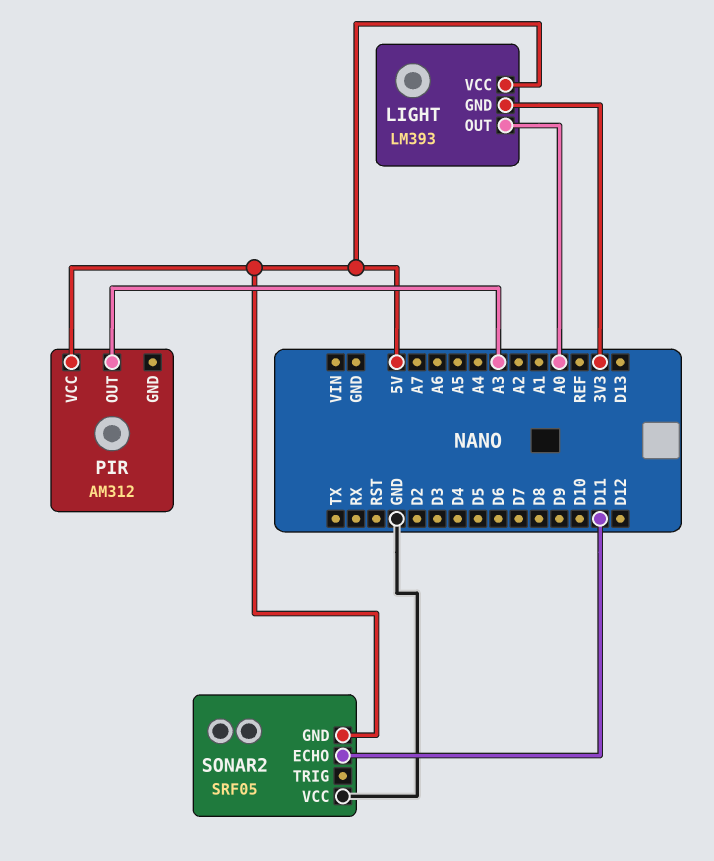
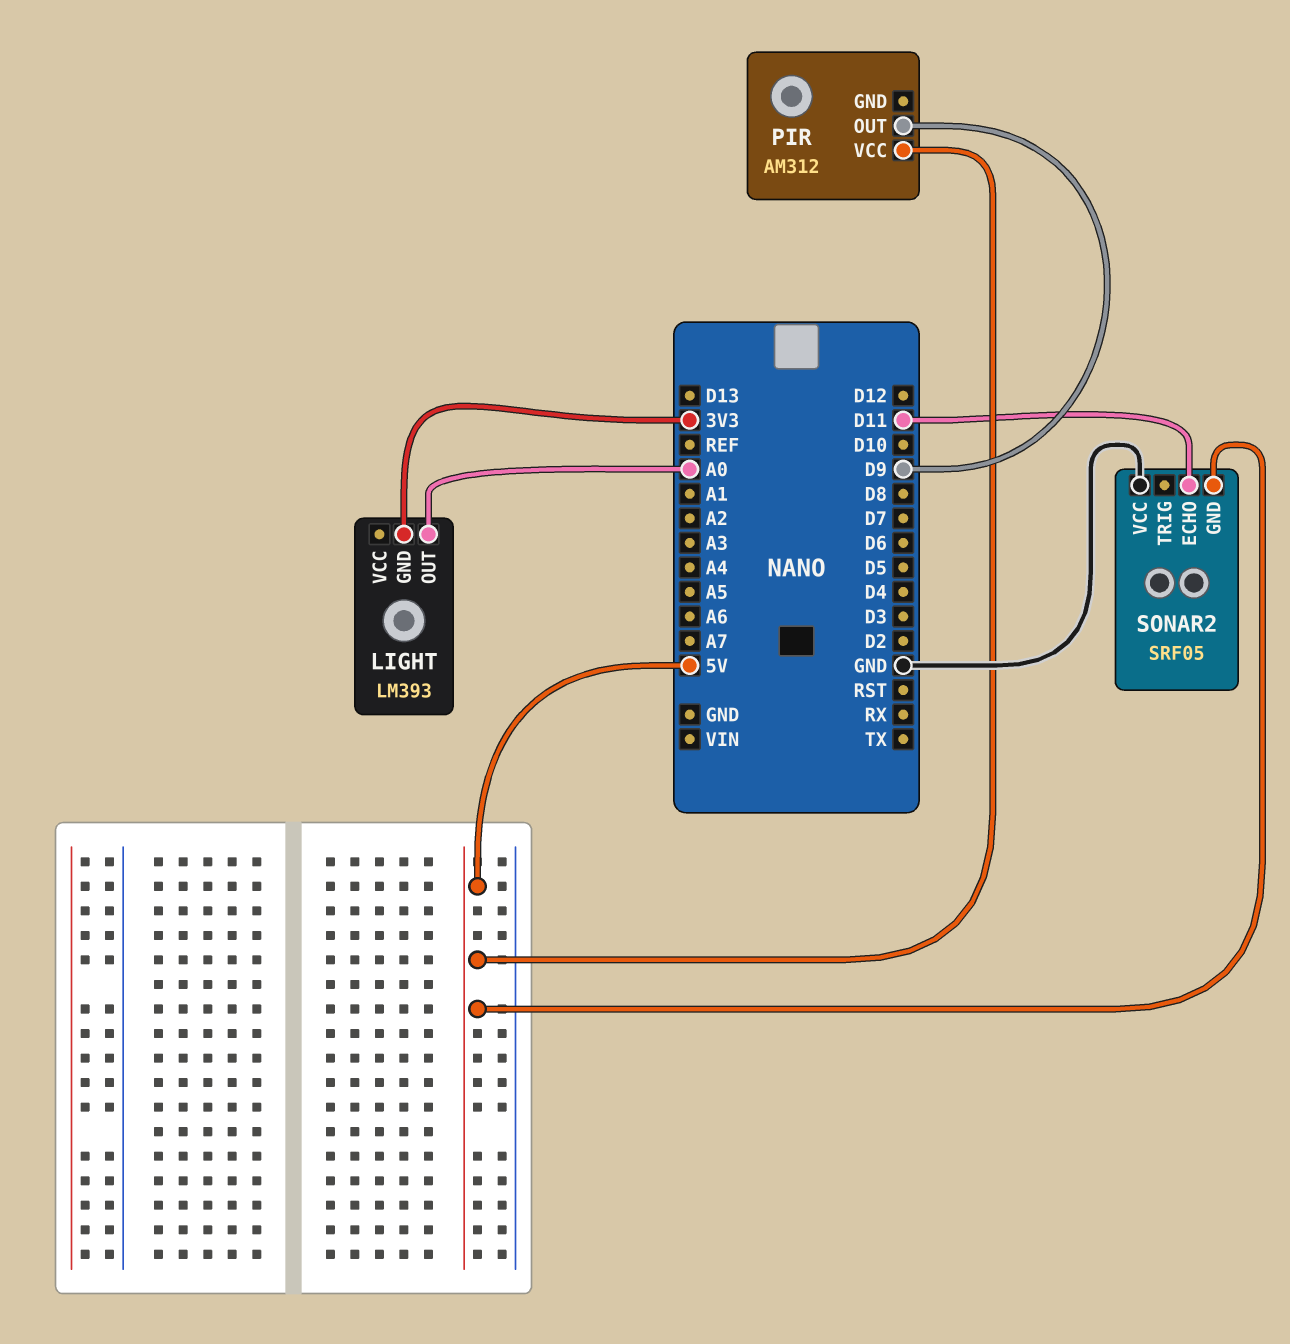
LIGHT pin VCC: 5V -> none
PIR pin OUT: A3 -> D9

